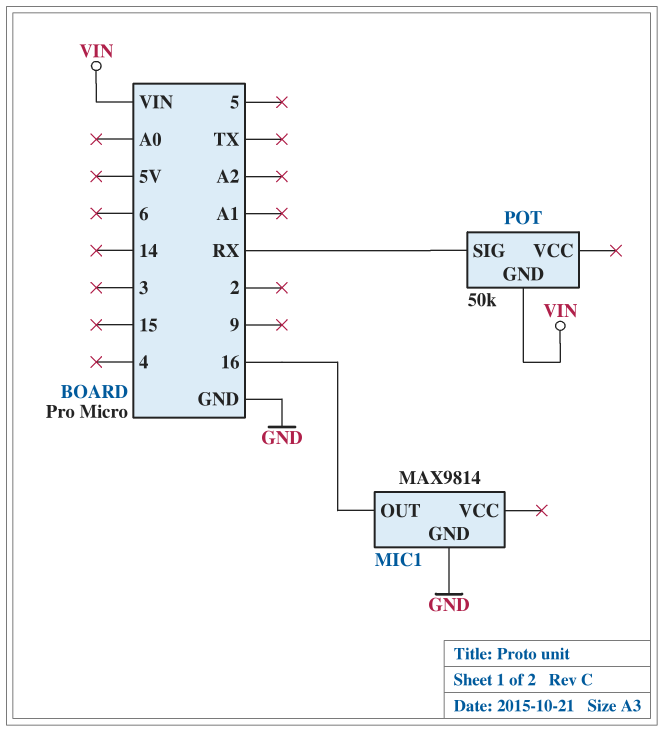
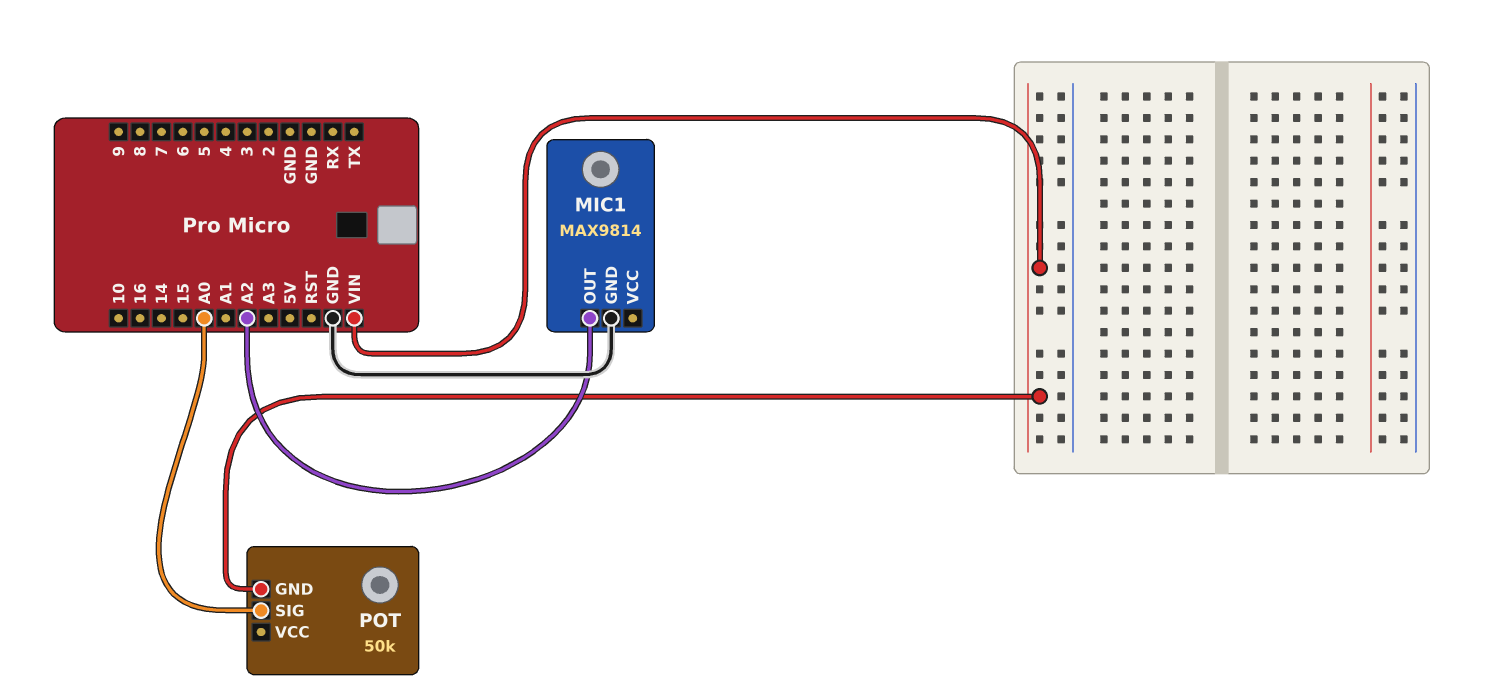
MIC1 pin OUT: 16 -> A2
POT pin SIG: RX -> A0

